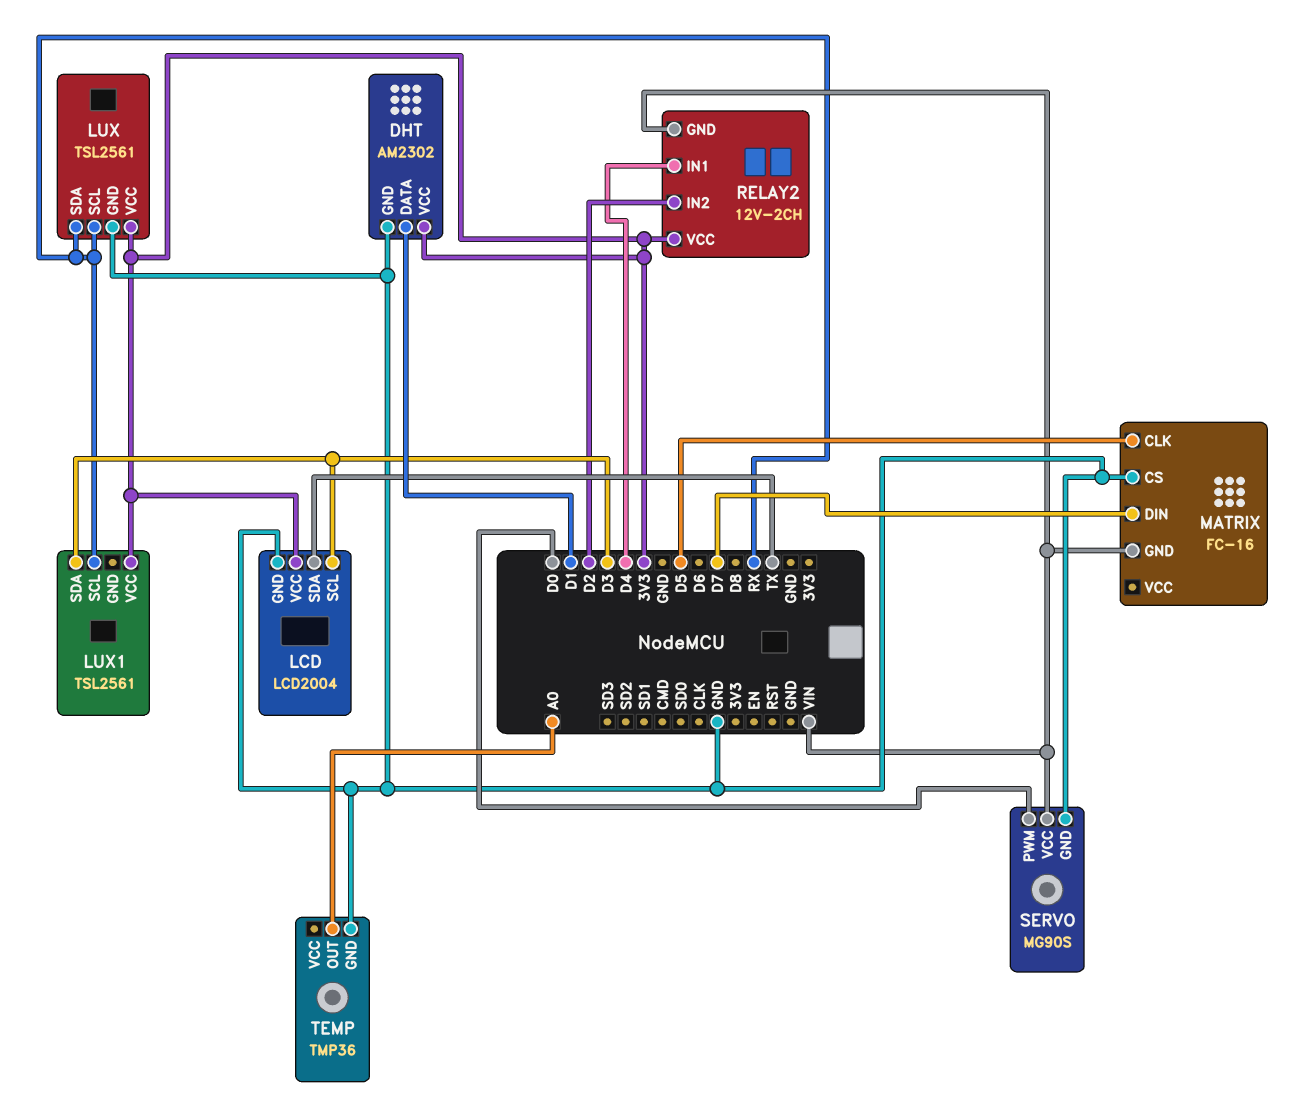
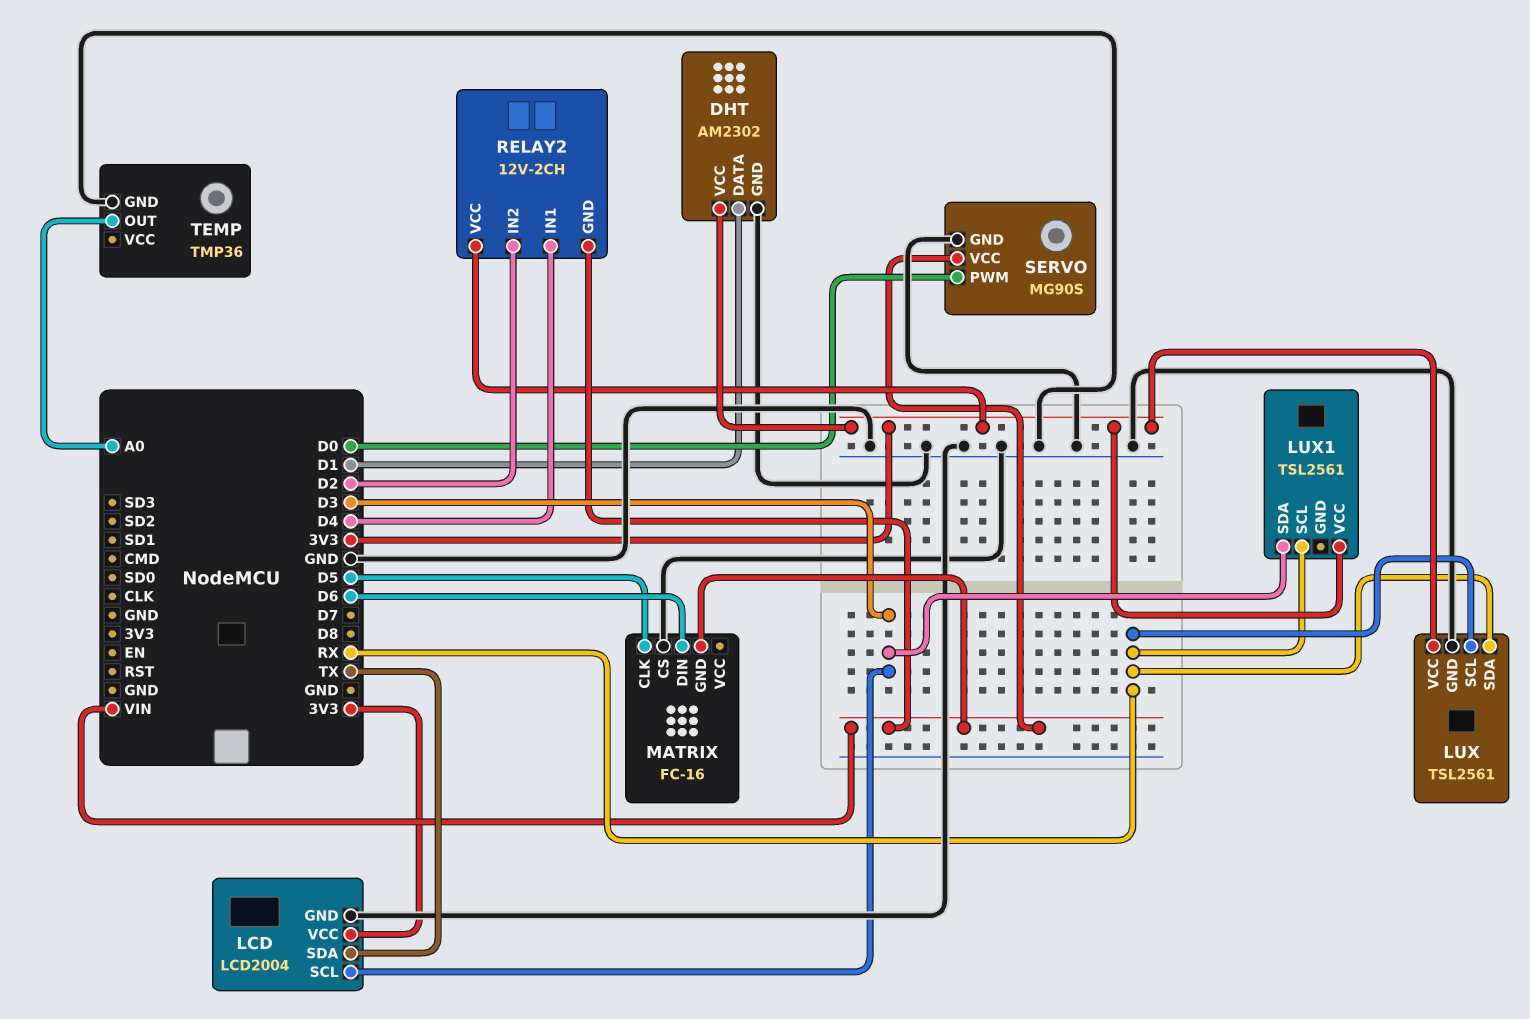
MATRIX pin DIN: D7 -> D6

